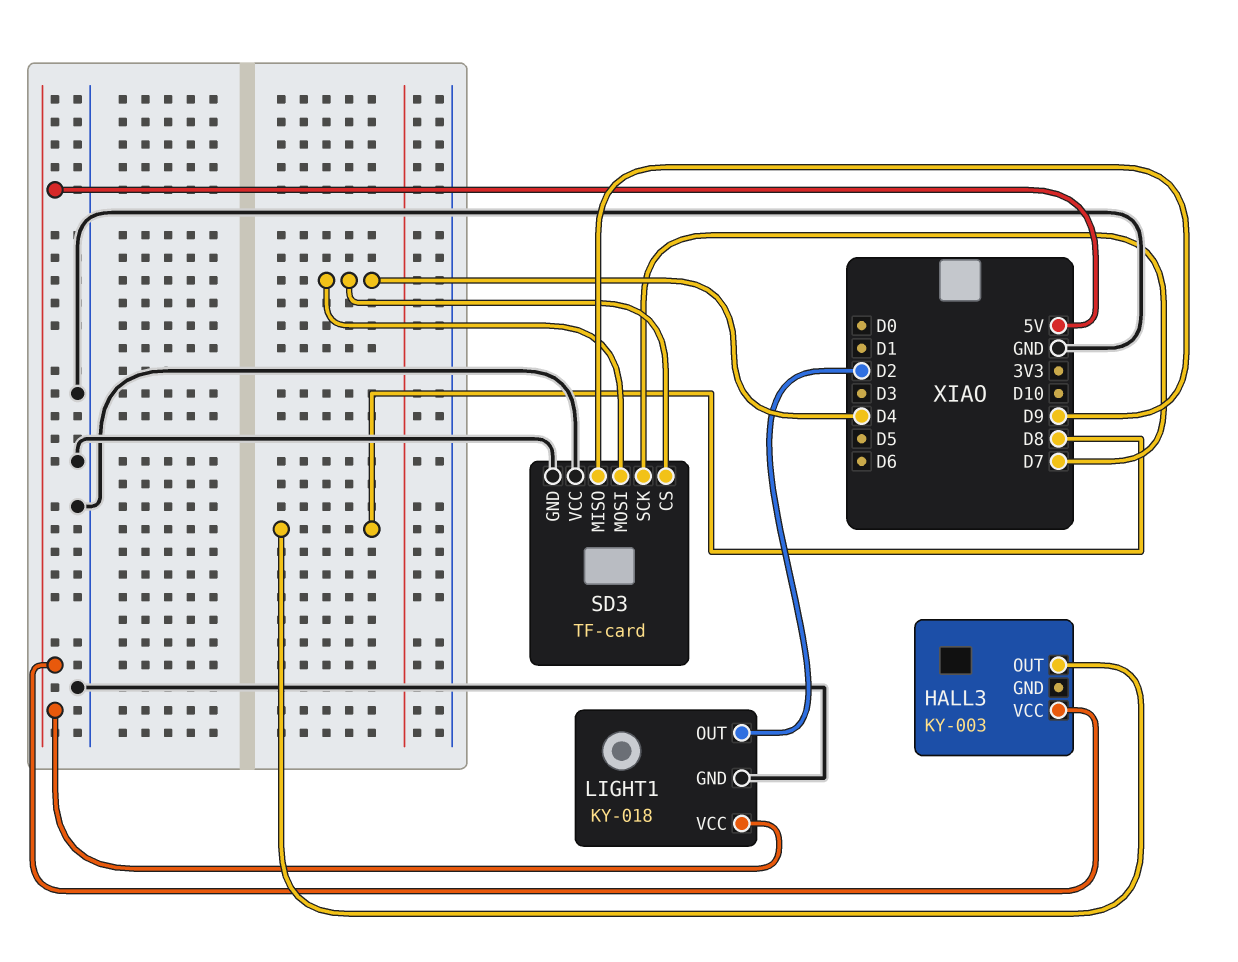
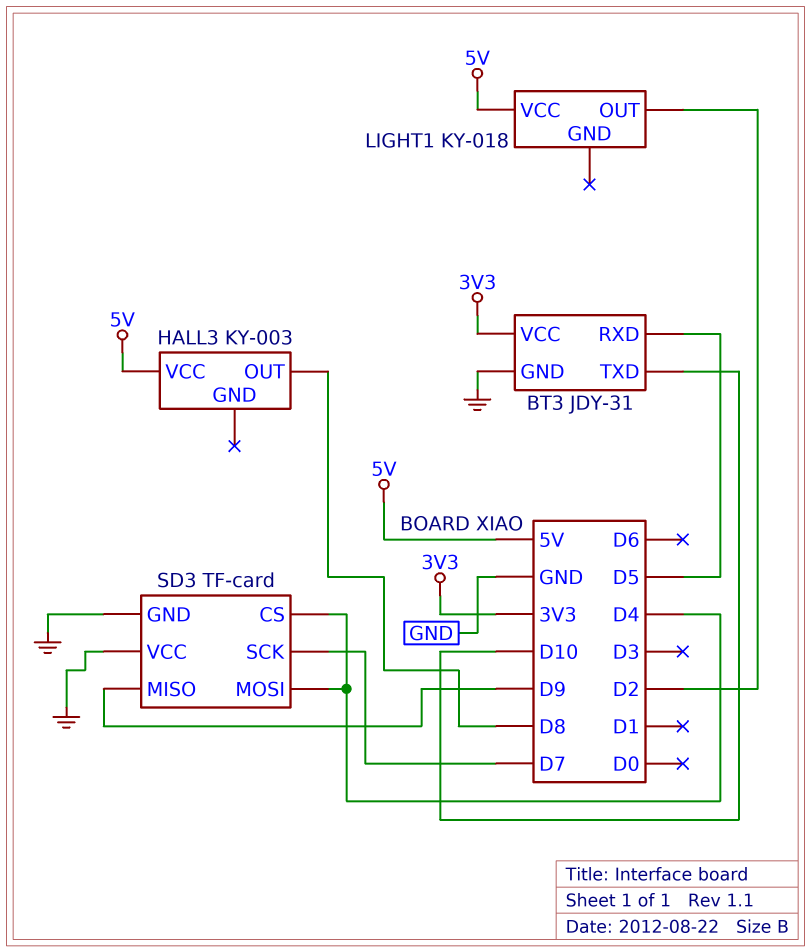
BT3: none -> JDY-31
BT3 pin GND: none -> GND
BT3 pin RXD: none -> D5
BT3 pin TXD: none -> D10
BT3 pin VCC: none -> 3V3
LIGHT1 pin GND: GND -> none

